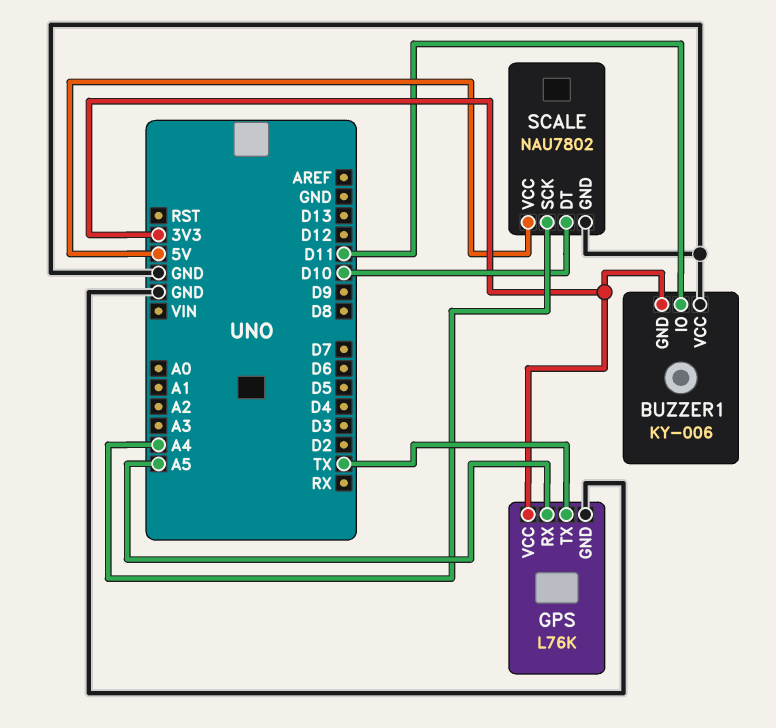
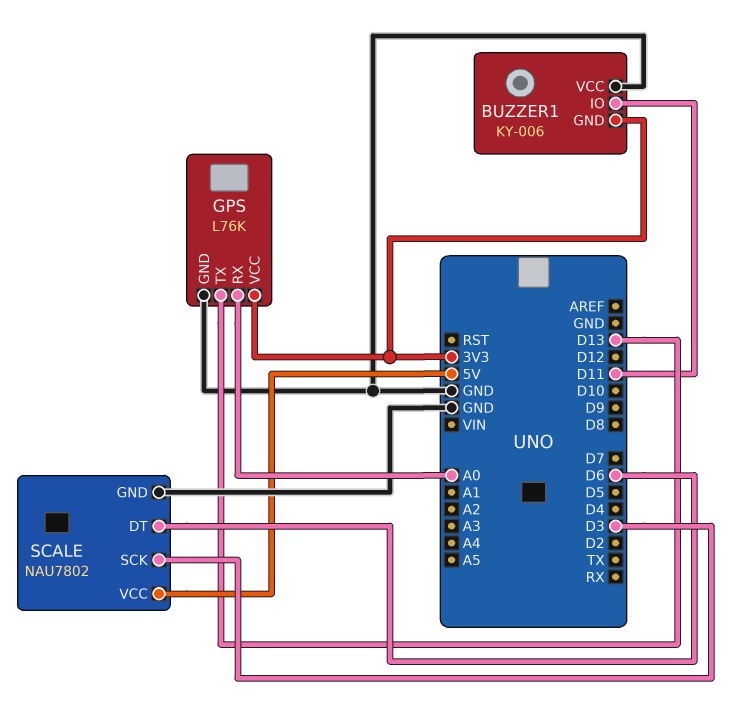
GPS pin RX: A5 -> A0
GPS pin TX: TX -> D13
SCALE pin DT: D10 -> D6
SCALE pin SCK: A4 -> D3

